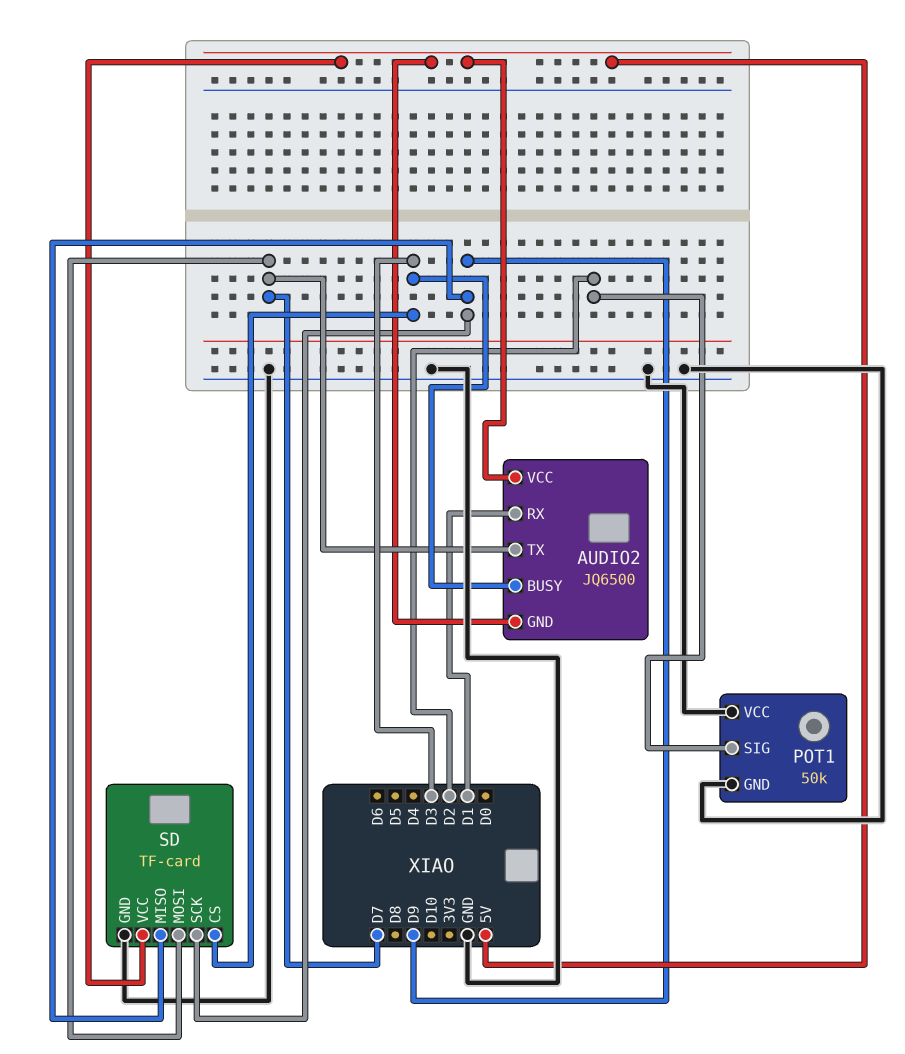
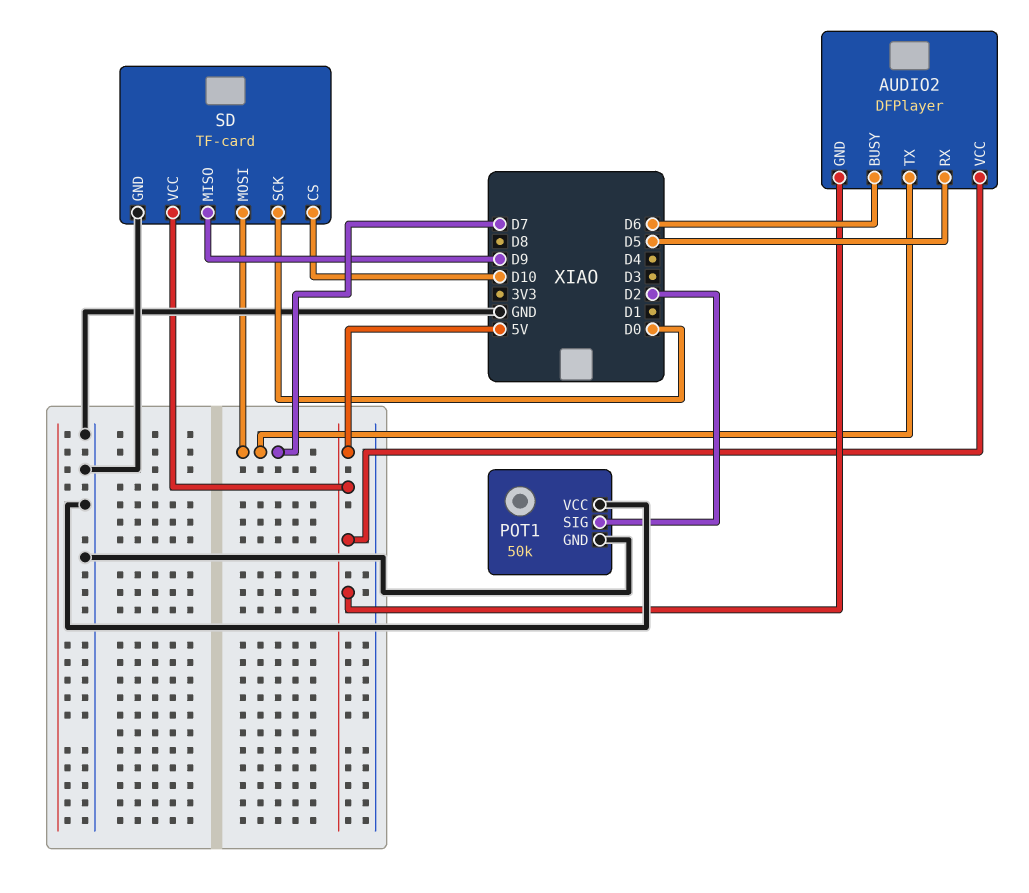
AUDIO2: JQ6500 -> DFPlayer
AUDIO2 pin BUSY: D3 -> D6
AUDIO2 pin RX: D1 -> D5
SD pin CS: D3 -> D10
SD pin SCK: D9 -> D0

